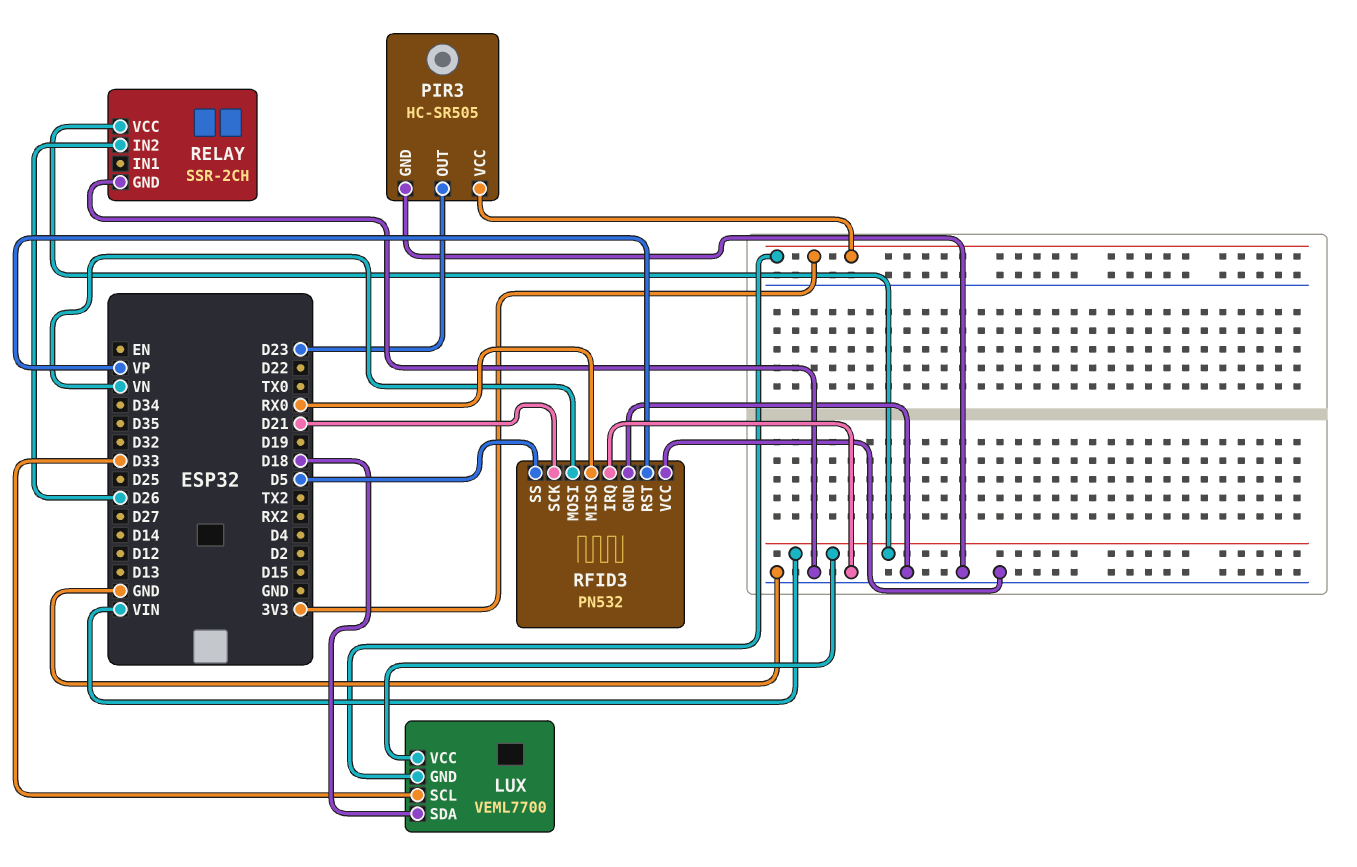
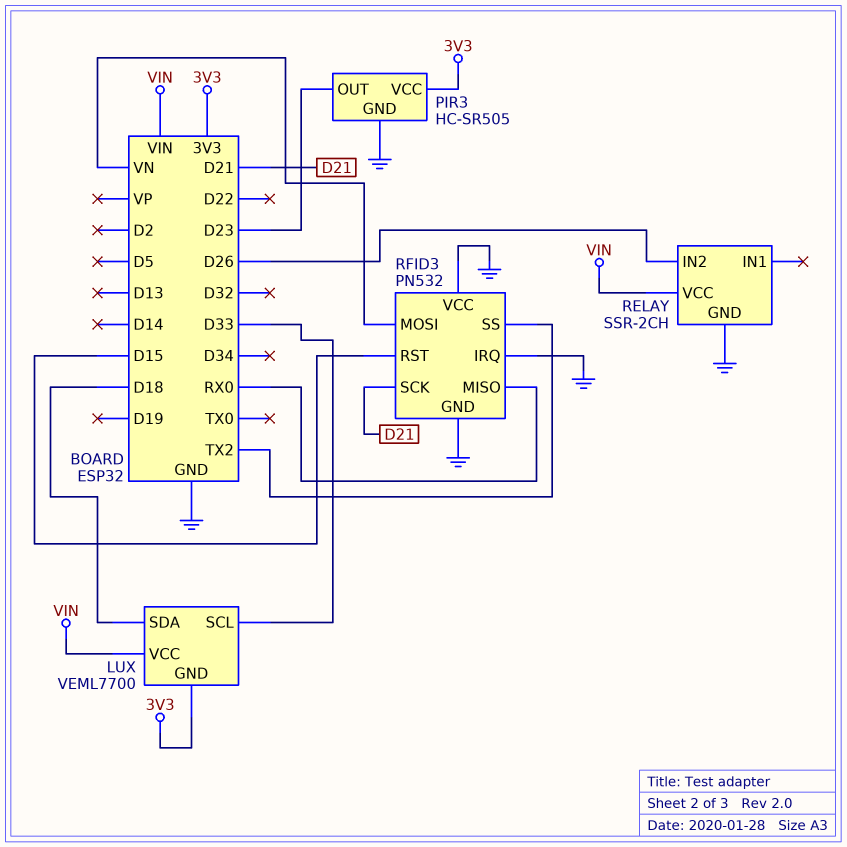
RFID3 pin RST: VP -> D15
RFID3 pin SS: D5 -> TX2

